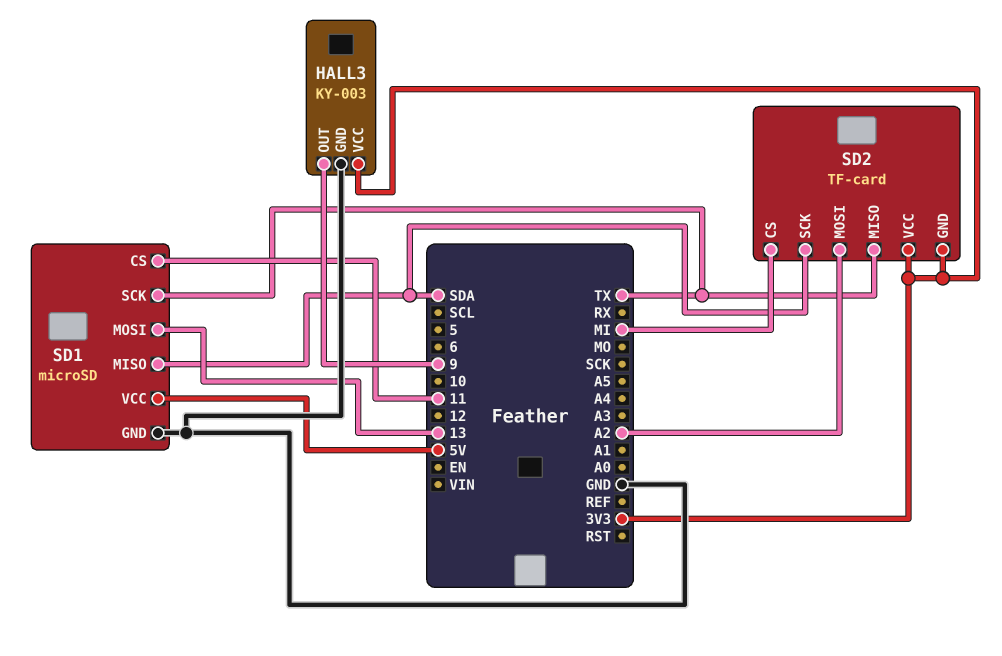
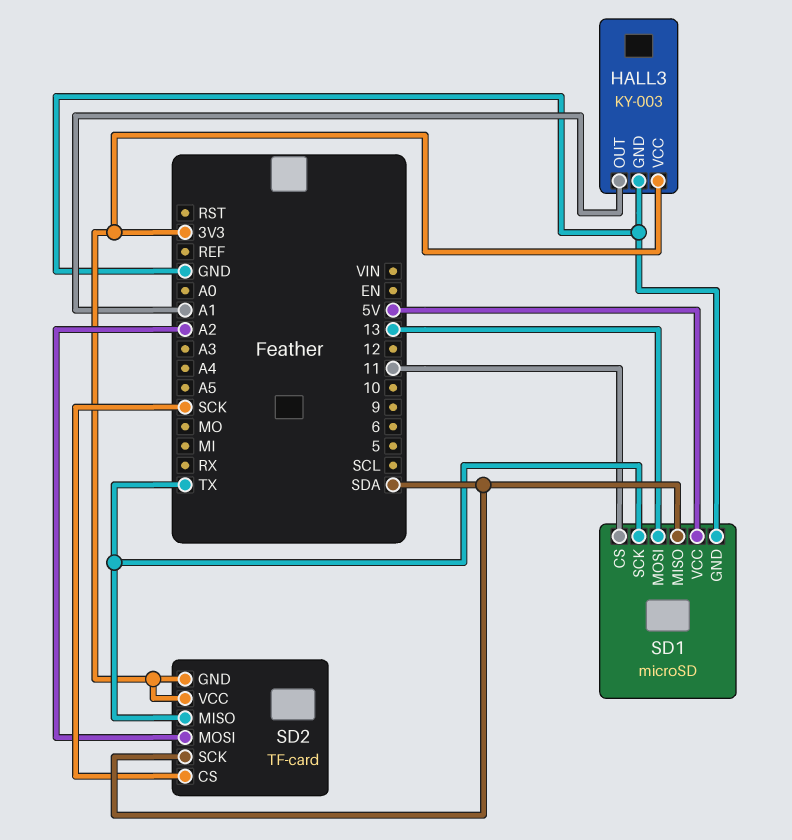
HALL3 pin OUT: 9 -> A1
SD2 pin CS: MI -> SCK

